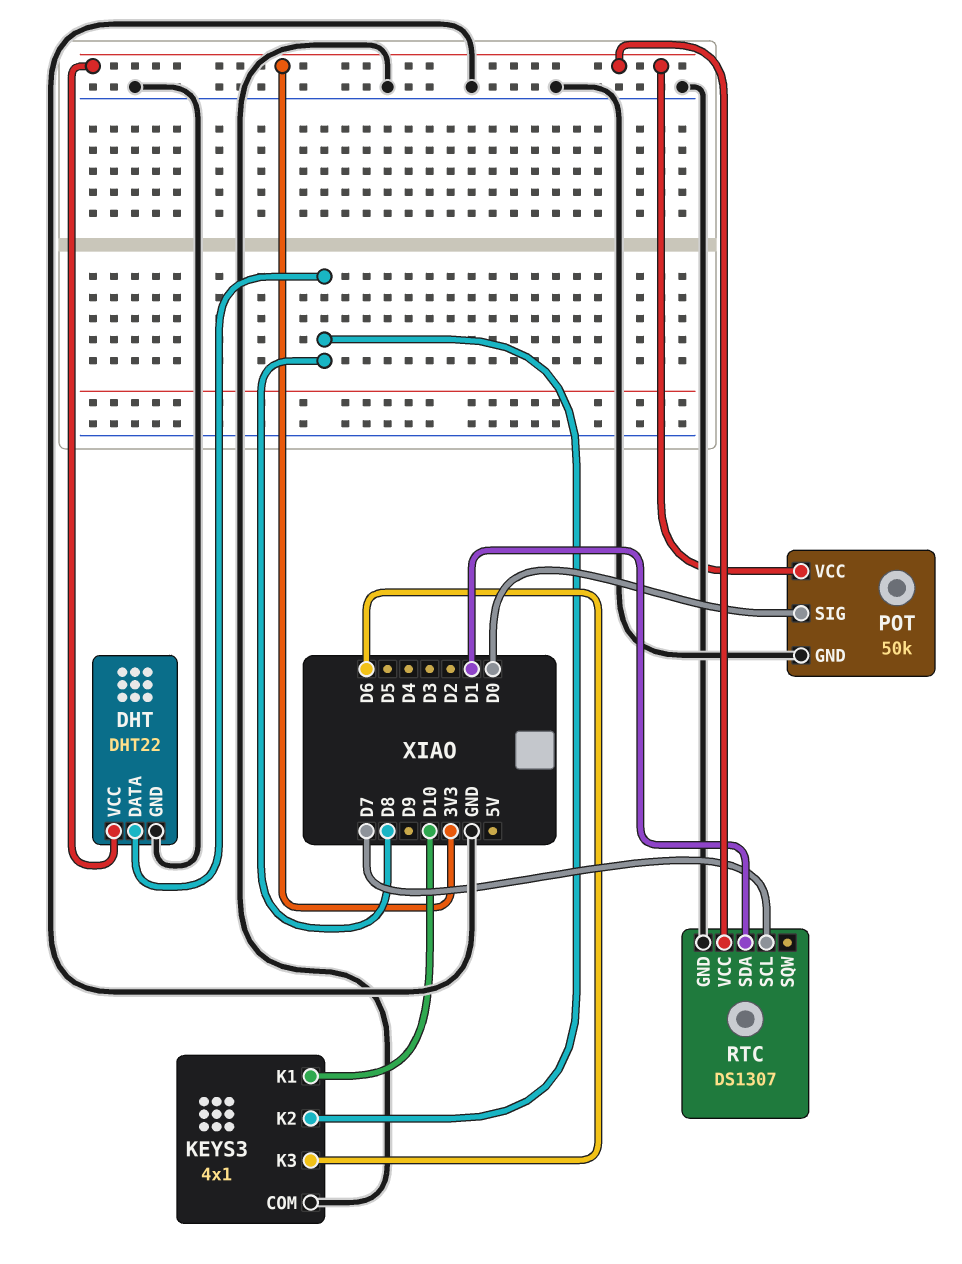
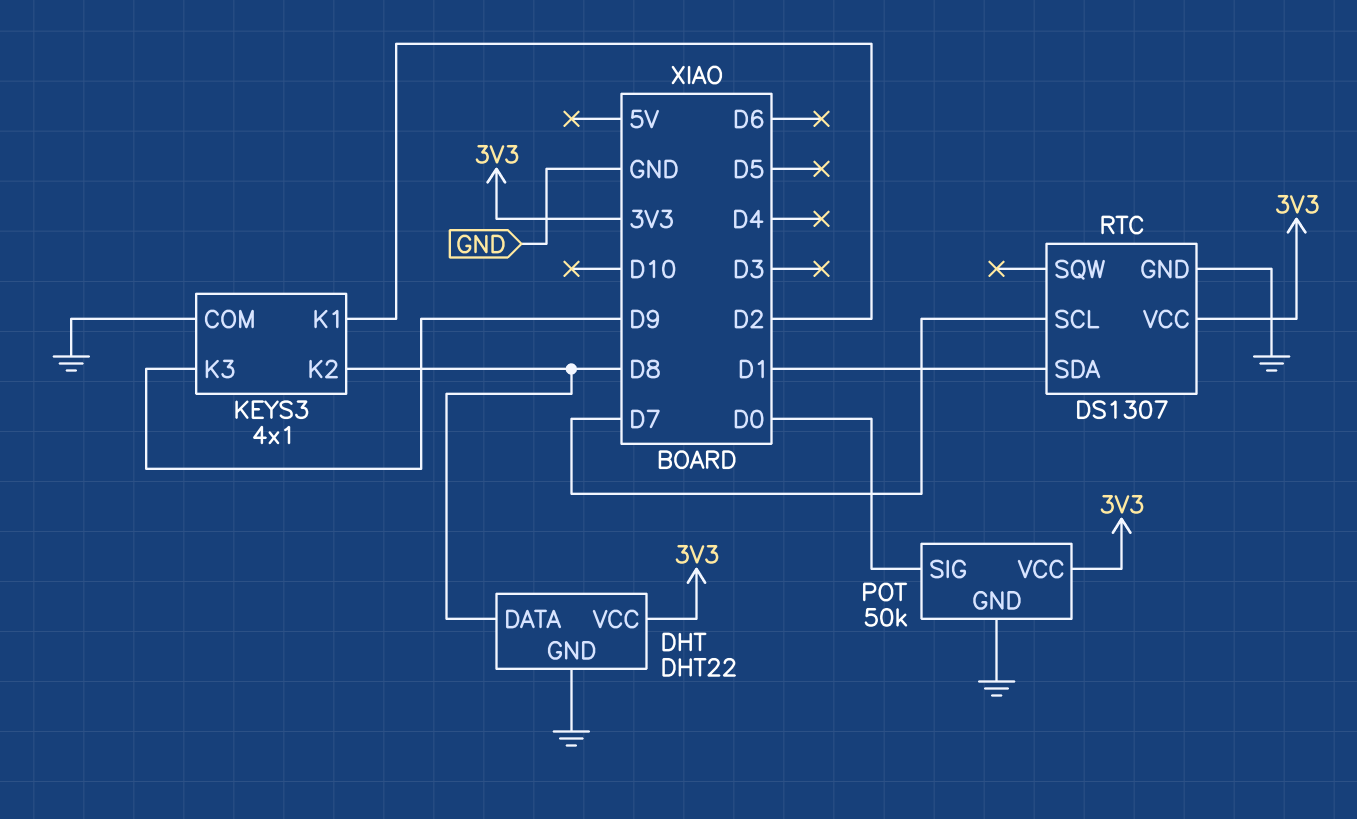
KEYS3 pin K1: D10 -> D2
KEYS3 pin K3: D6 -> D9

